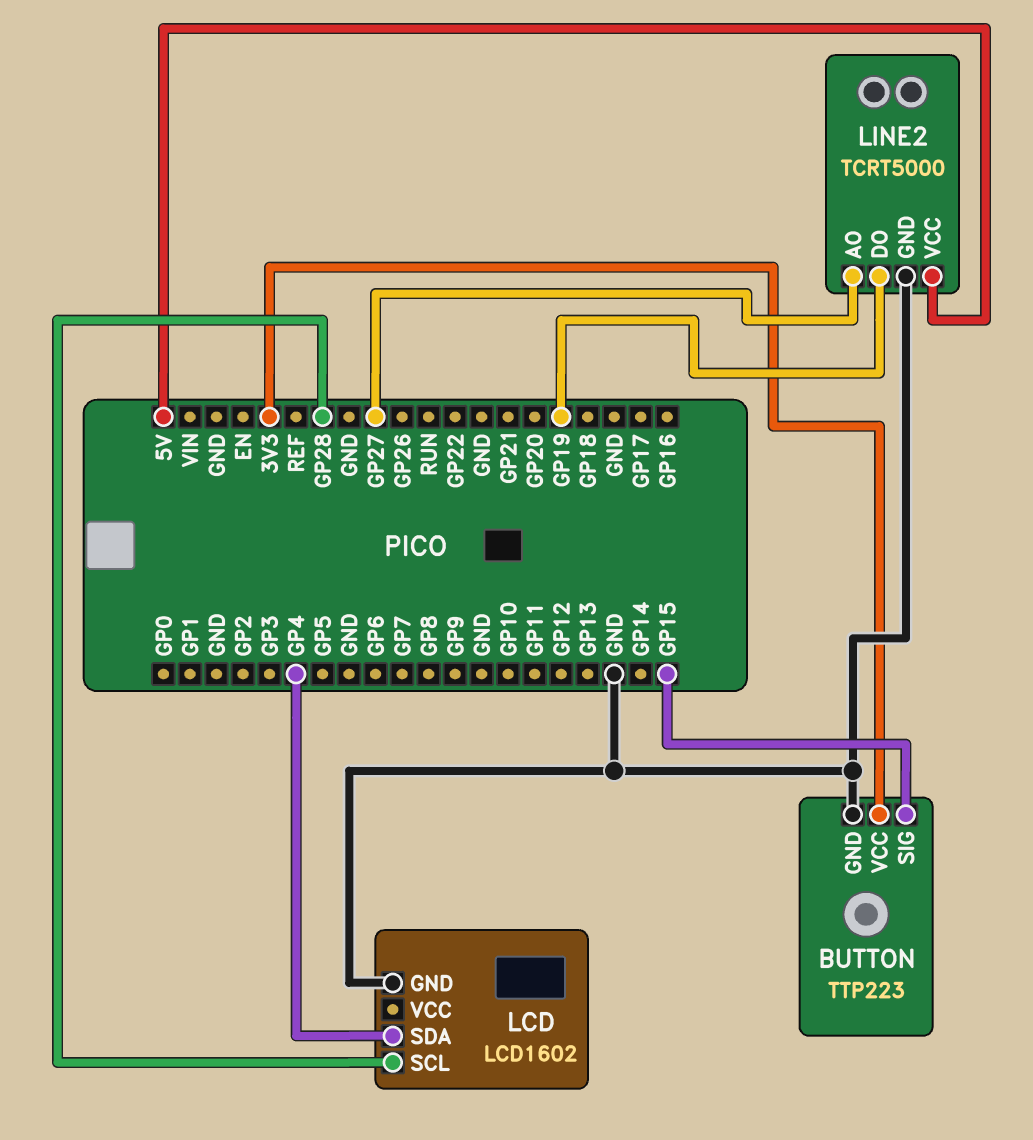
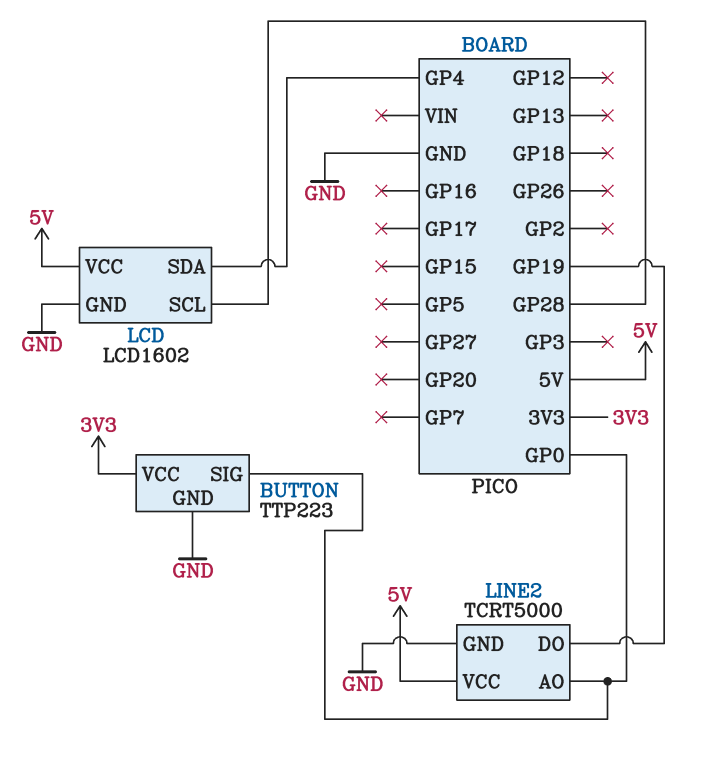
BUTTON pin SIG: GP15 -> GP0
LCD pin VCC: none -> 5V
LINE2 pin AO: GP27 -> GP0

